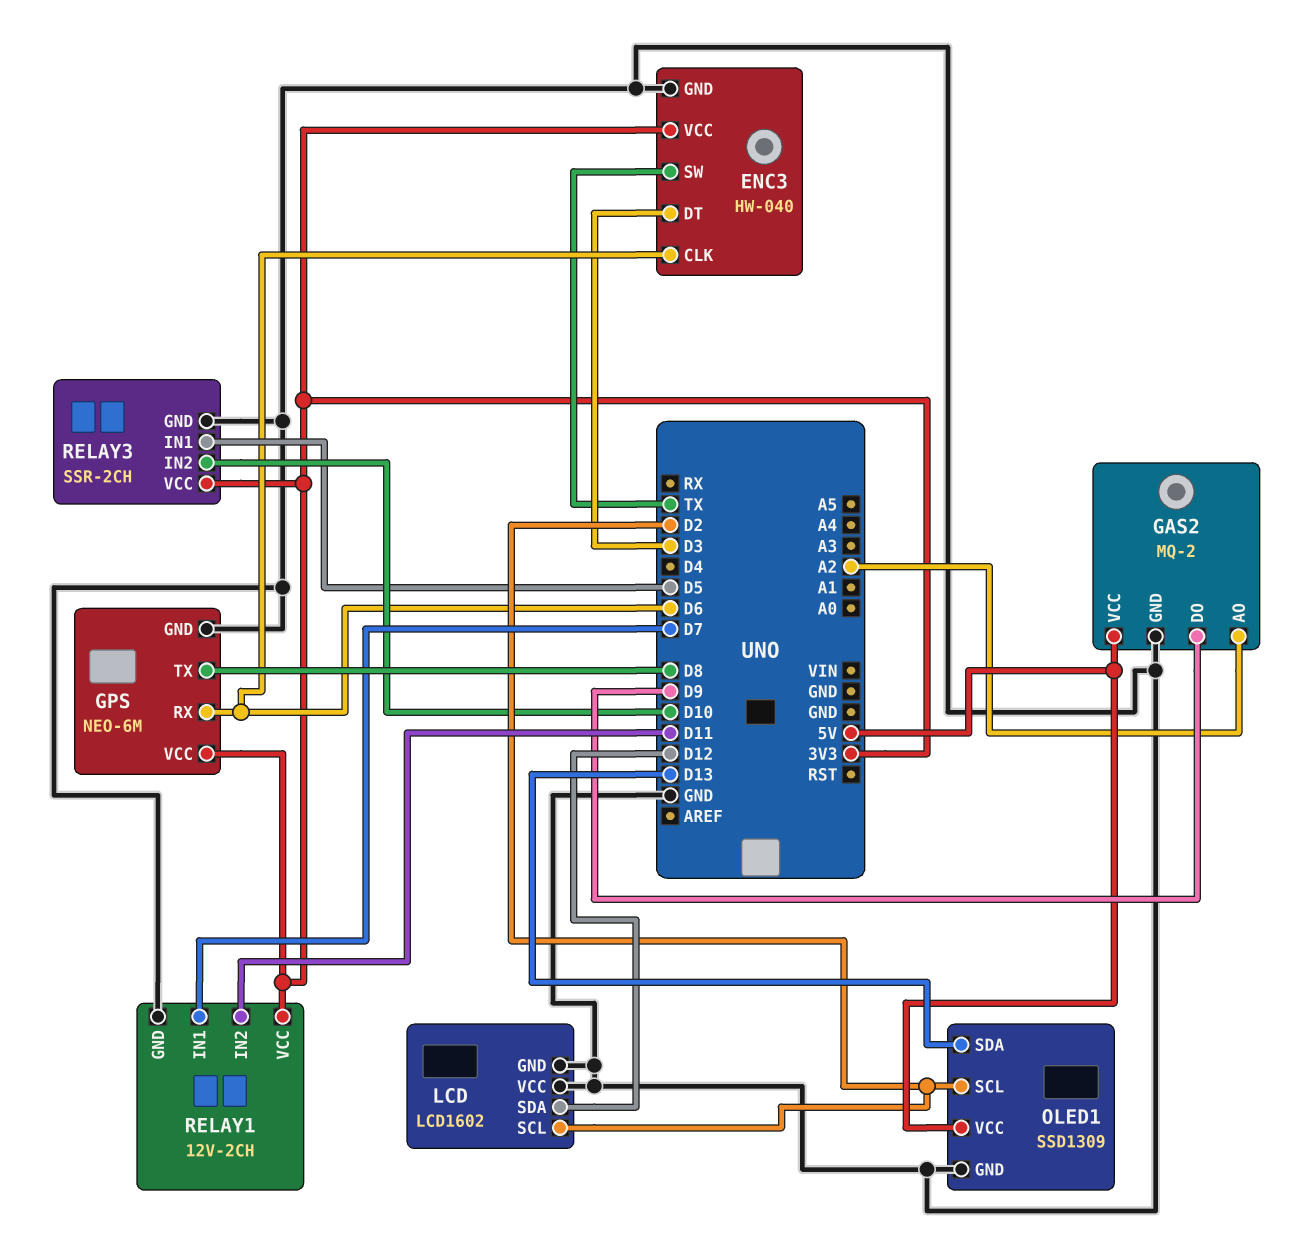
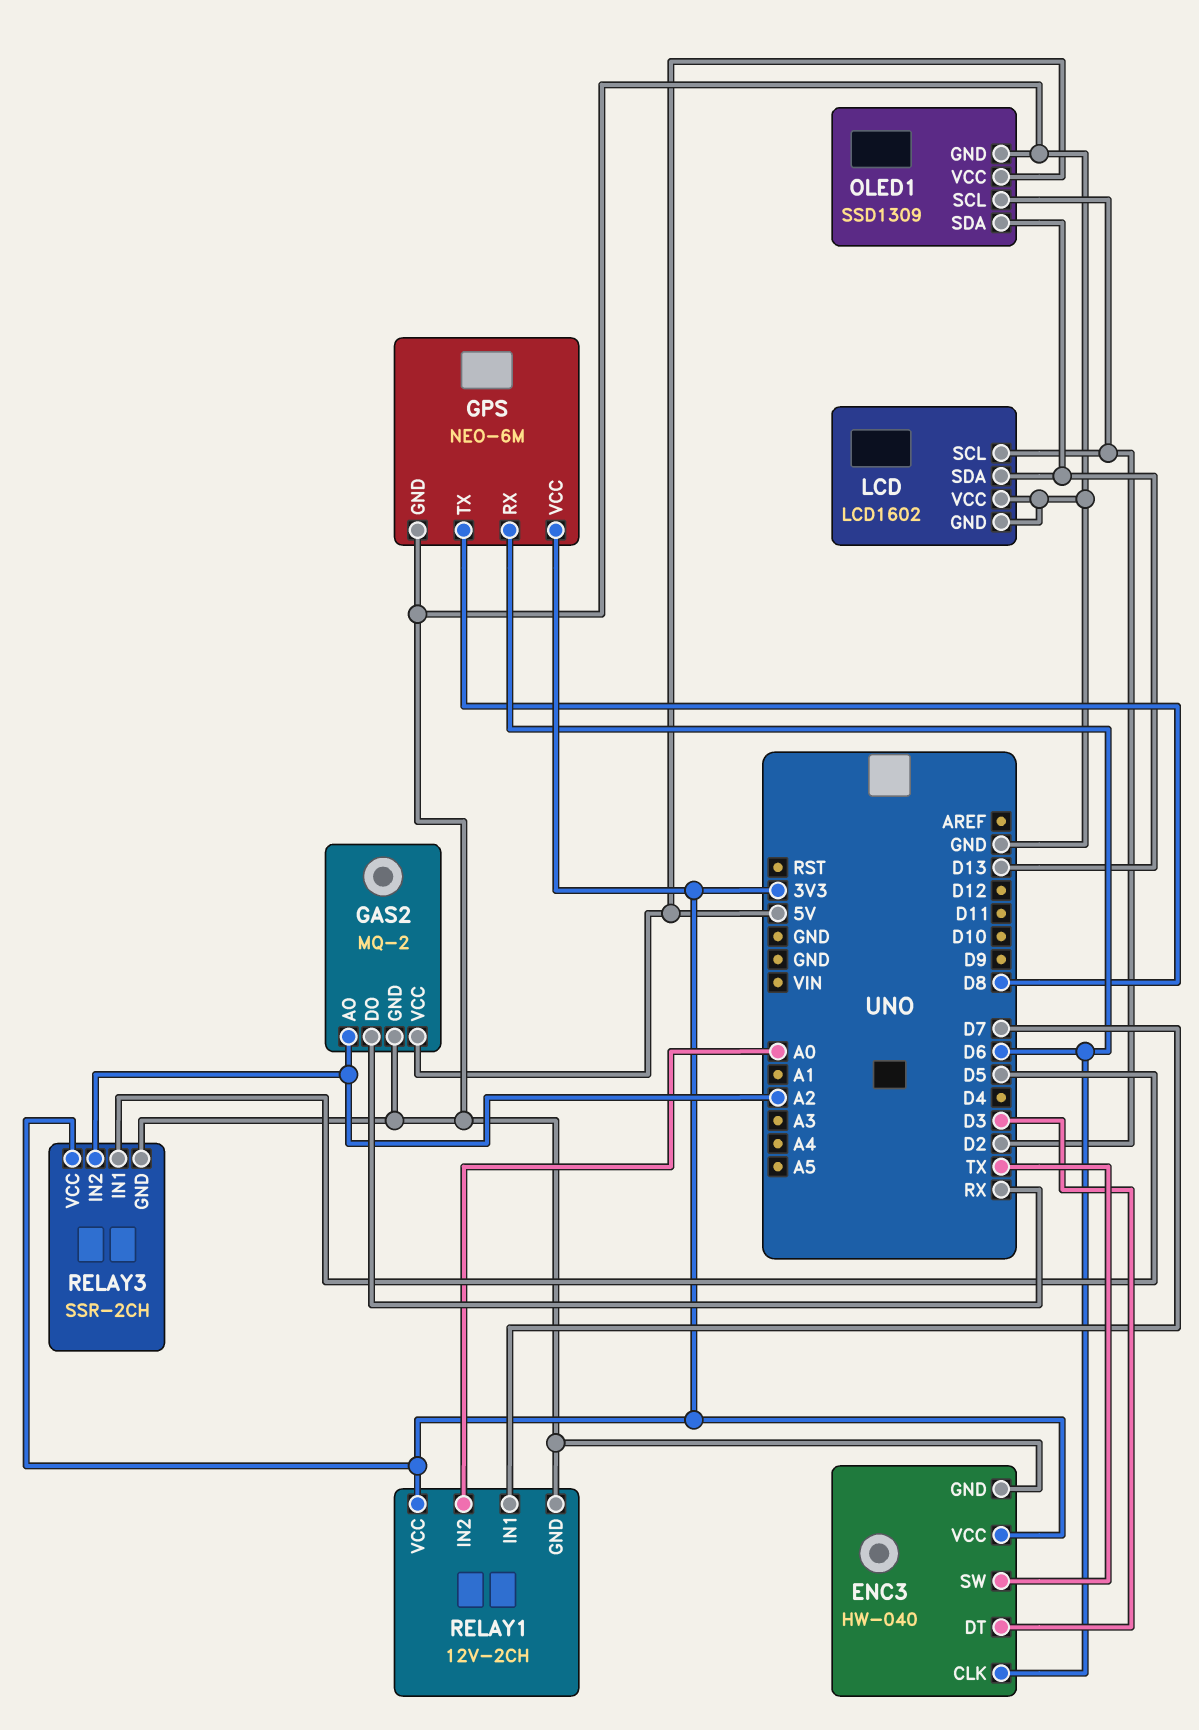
GAS2 pin DO: D9 -> RX
LCD pin SDA: D12 -> D13
RELAY1 pin IN2: D11 -> A0
RELAY3 pin IN2: D10 -> A2

